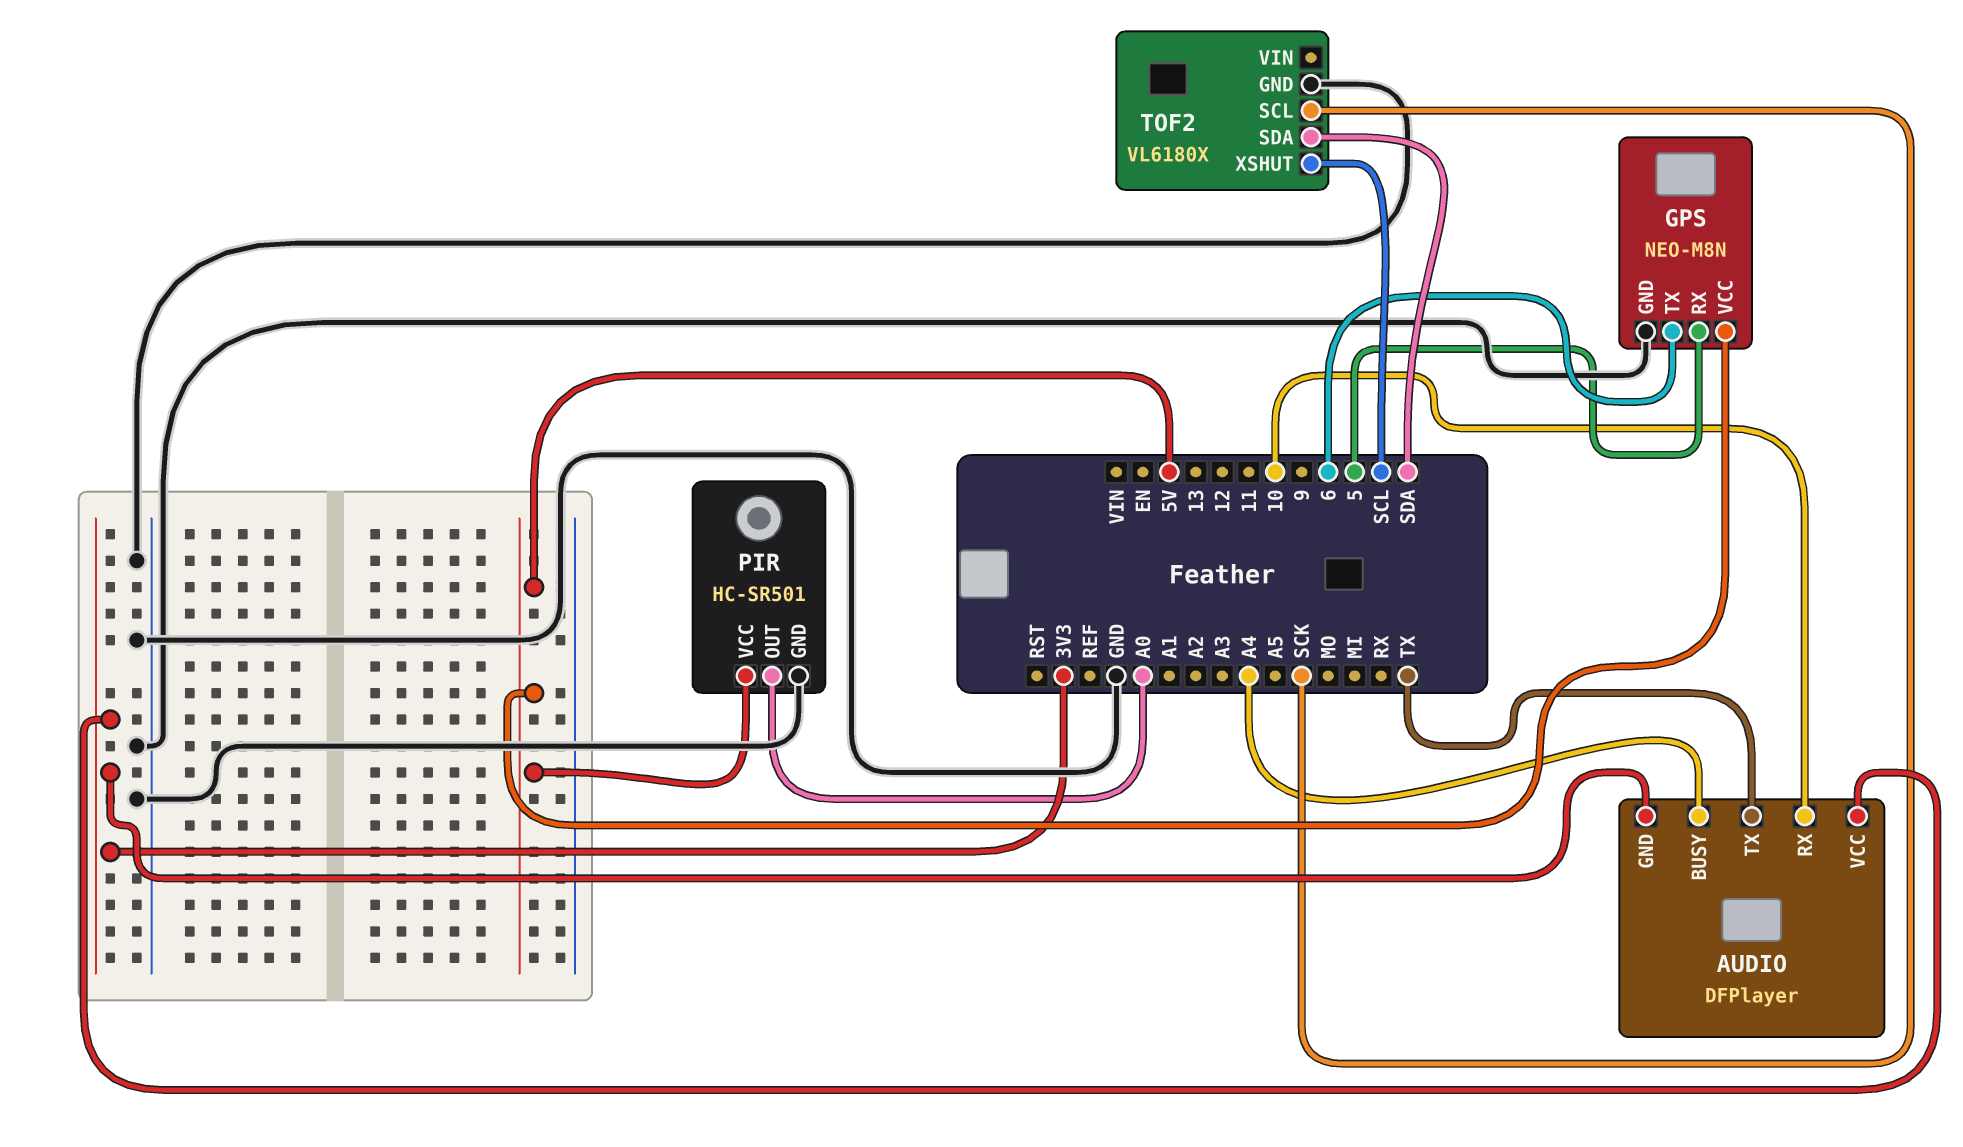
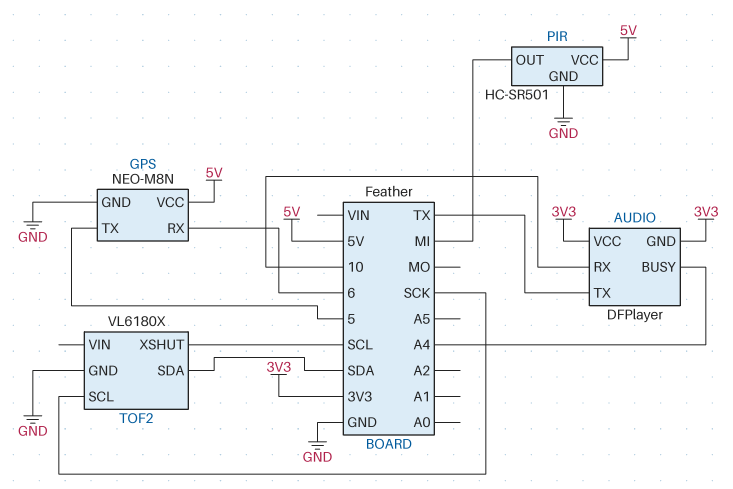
GPS pin RX: 5 -> 6
GPS pin TX: 6 -> 5
PIR pin OUT: A0 -> MI

